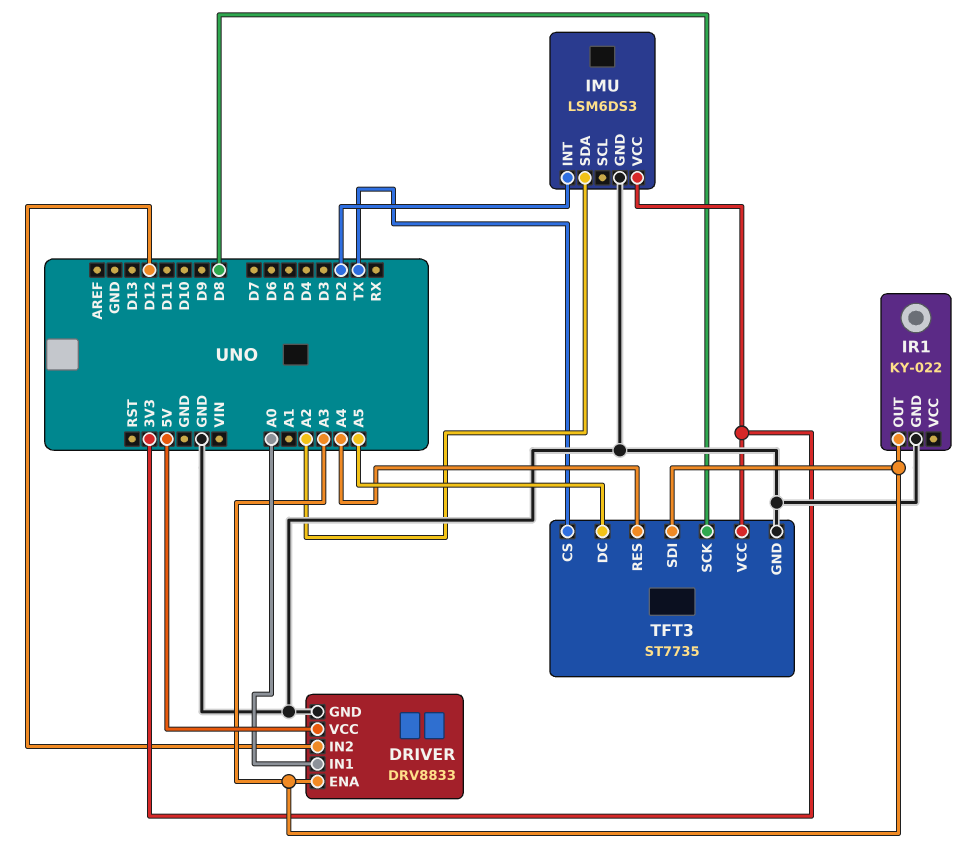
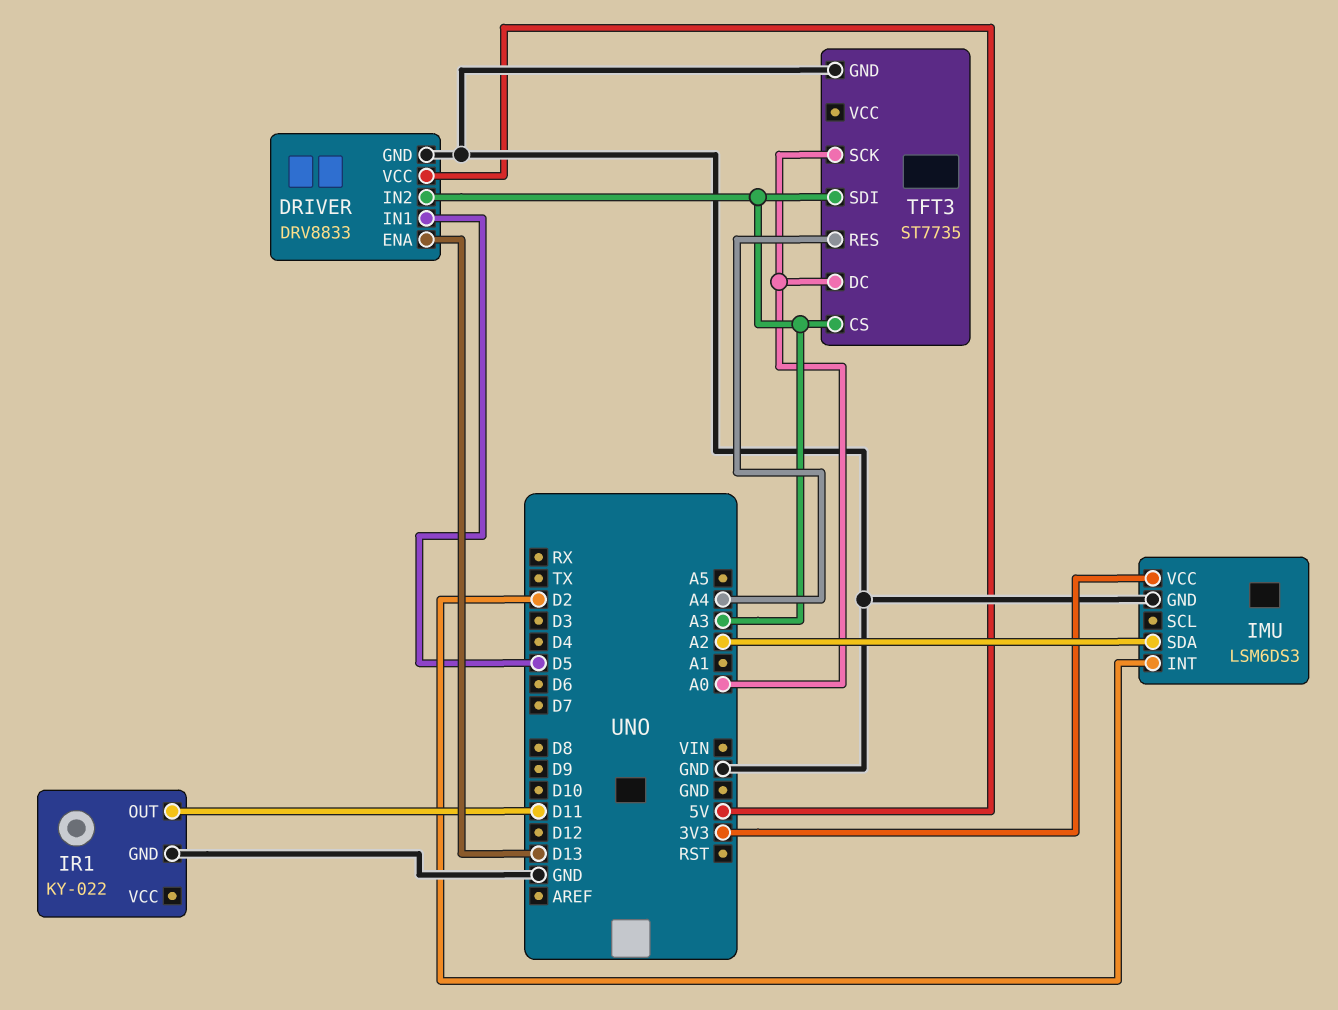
DRIVER pin ENA: A3 -> D13
DRIVER pin IN1: A0 -> D5
DRIVER pin IN2: D12 -> A3
IR1 pin OUT: A3 -> D11
TFT3 pin CS: TX -> A3
TFT3 pin DC: A5 -> A0
TFT3 pin SCK: D8 -> A0
TFT3 pin VCC: 3V3 -> none

